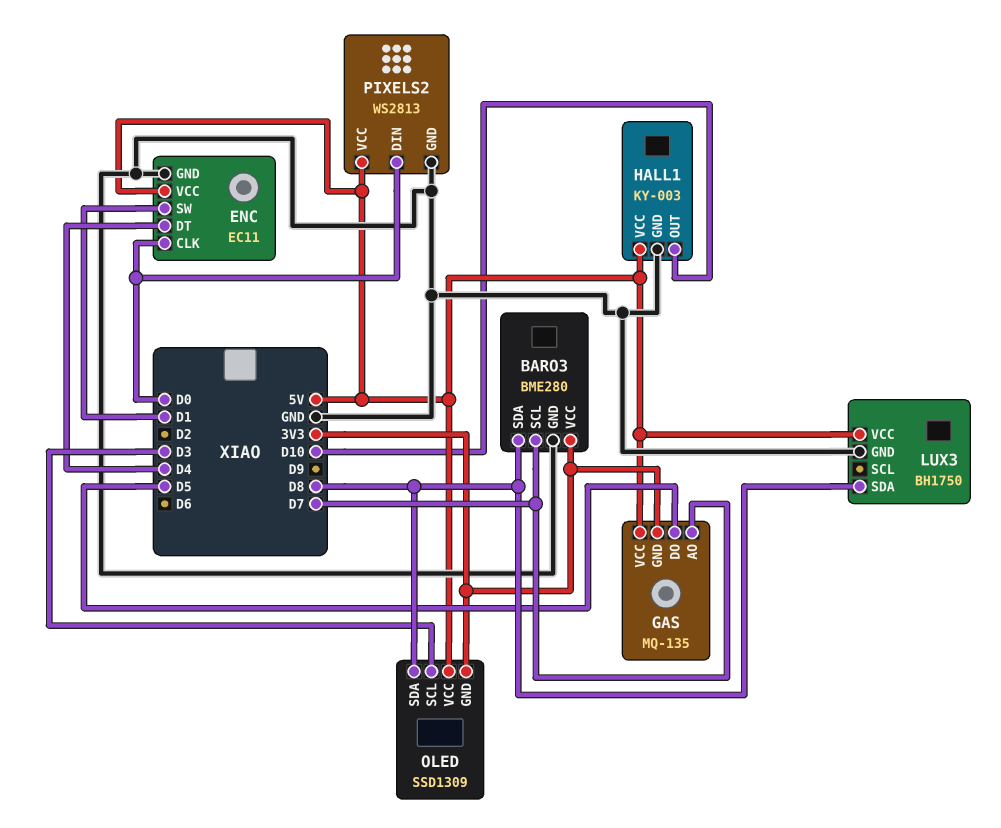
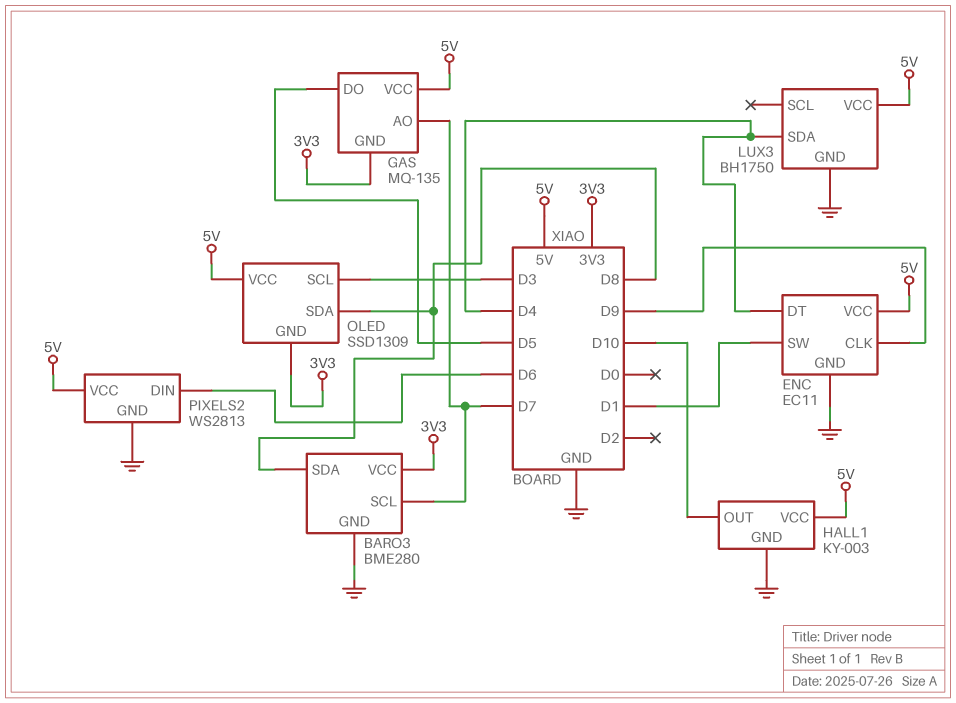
ENC pin CLK: D0 -> D9
LUX3 pin SDA: D8 -> D4
PIXELS2 pin DIN: D0 -> D6

